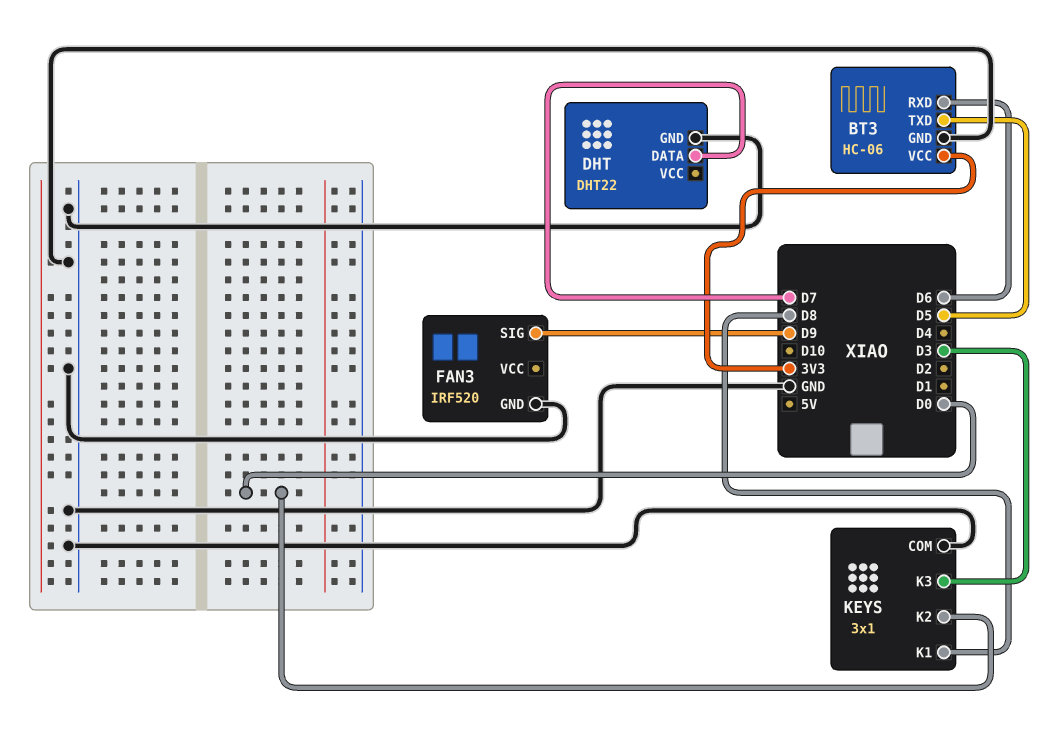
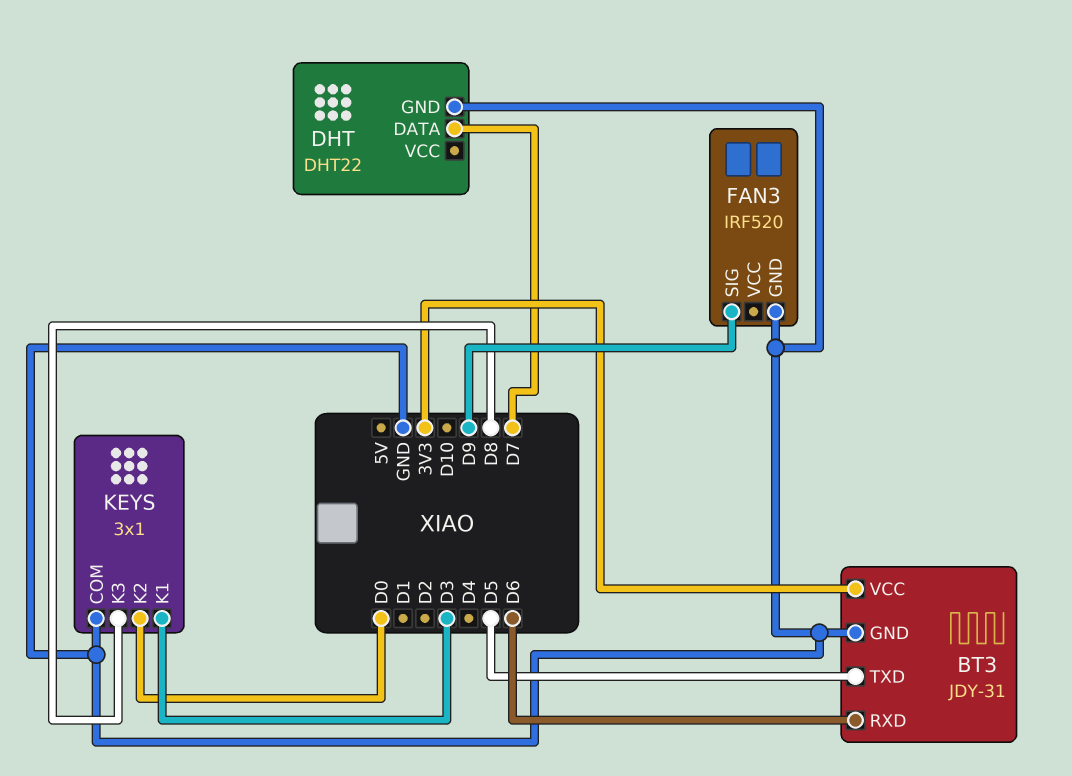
BT3: HC-06 -> JDY-31
KEYS pin K1: D8 -> D3
KEYS pin K3: D3 -> D8

